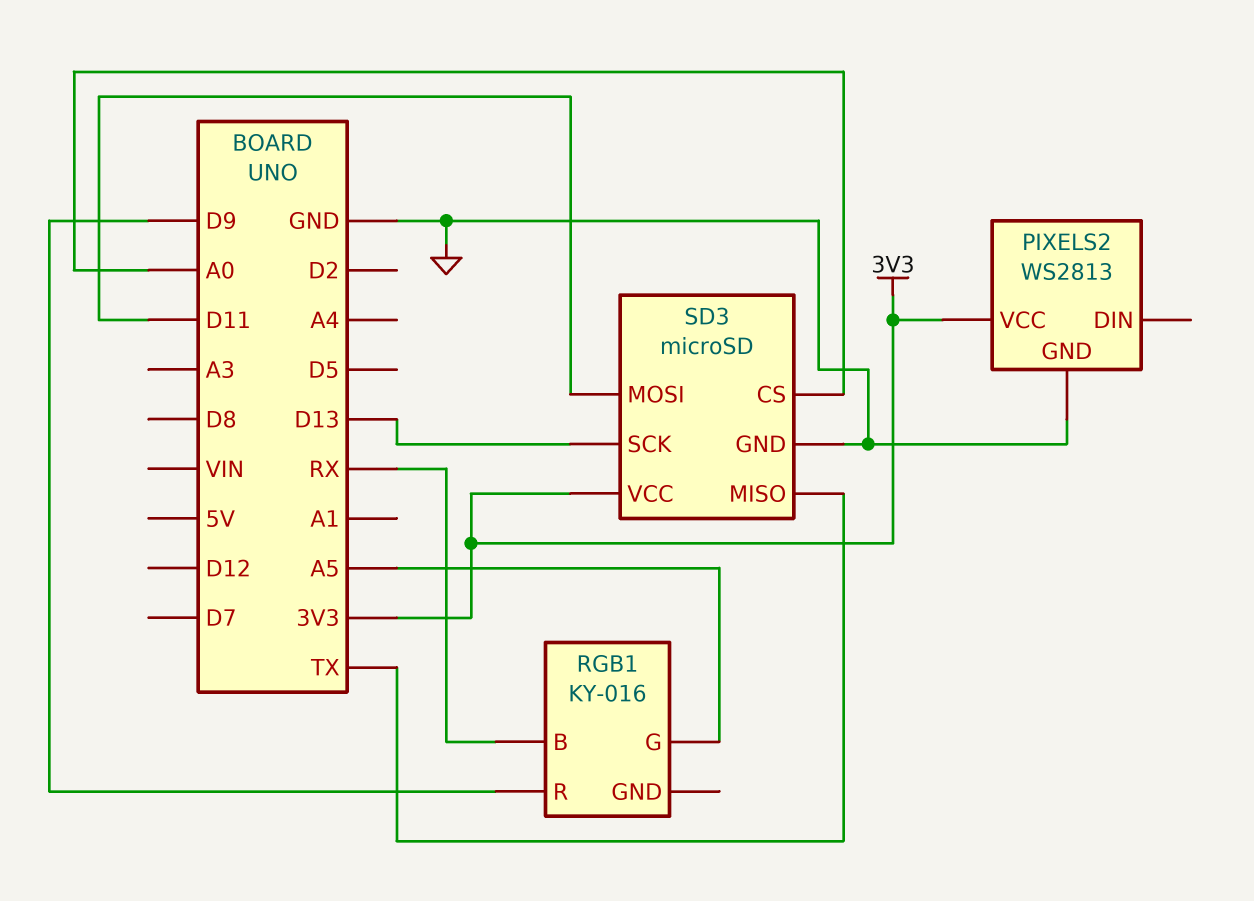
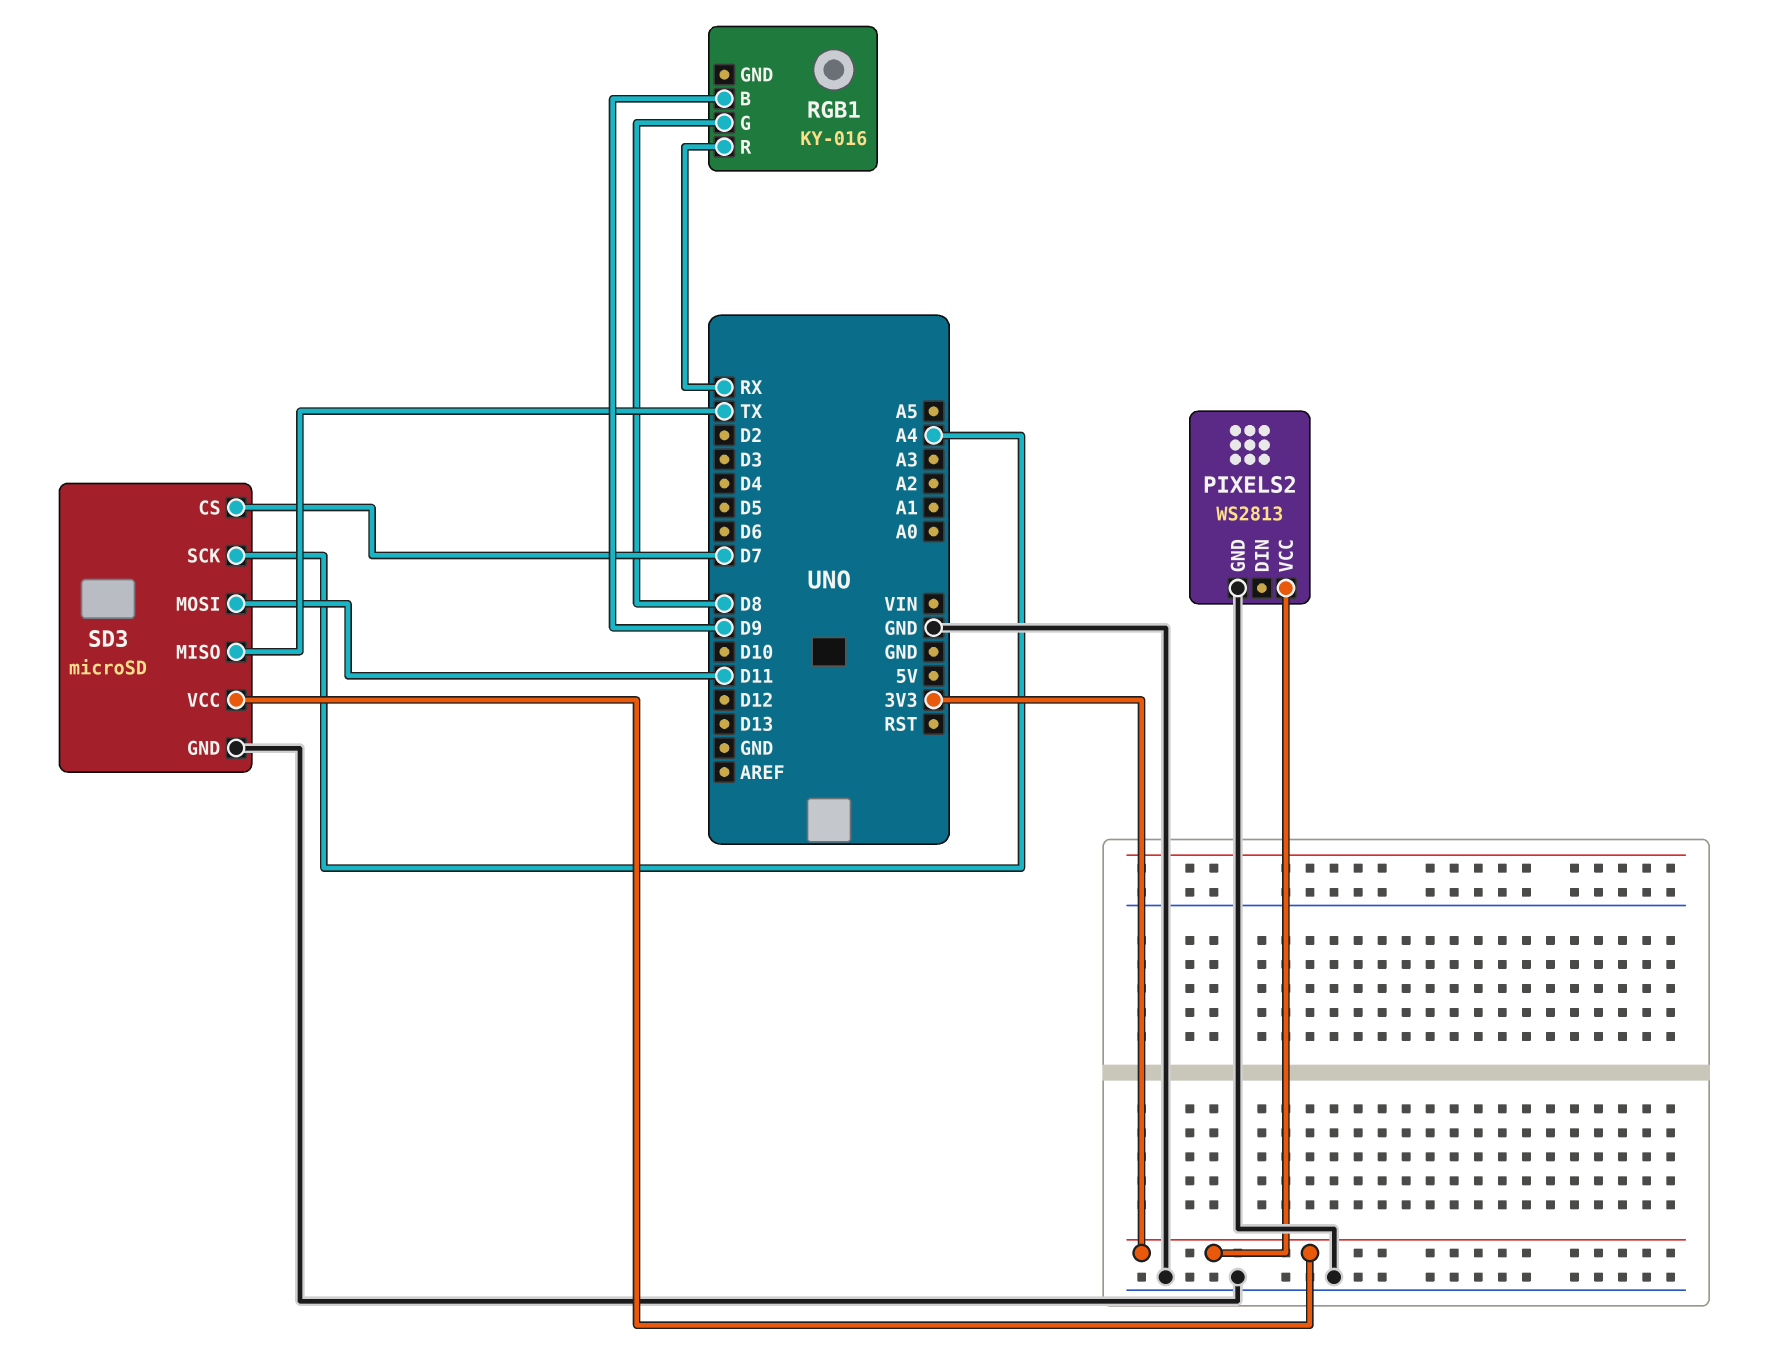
RGB1 pin B: RX -> D9
RGB1 pin G: A5 -> D8
RGB1 pin R: D9 -> RX
SD3 pin CS: A0 -> D7
SD3 pin SCK: D13 -> A4

